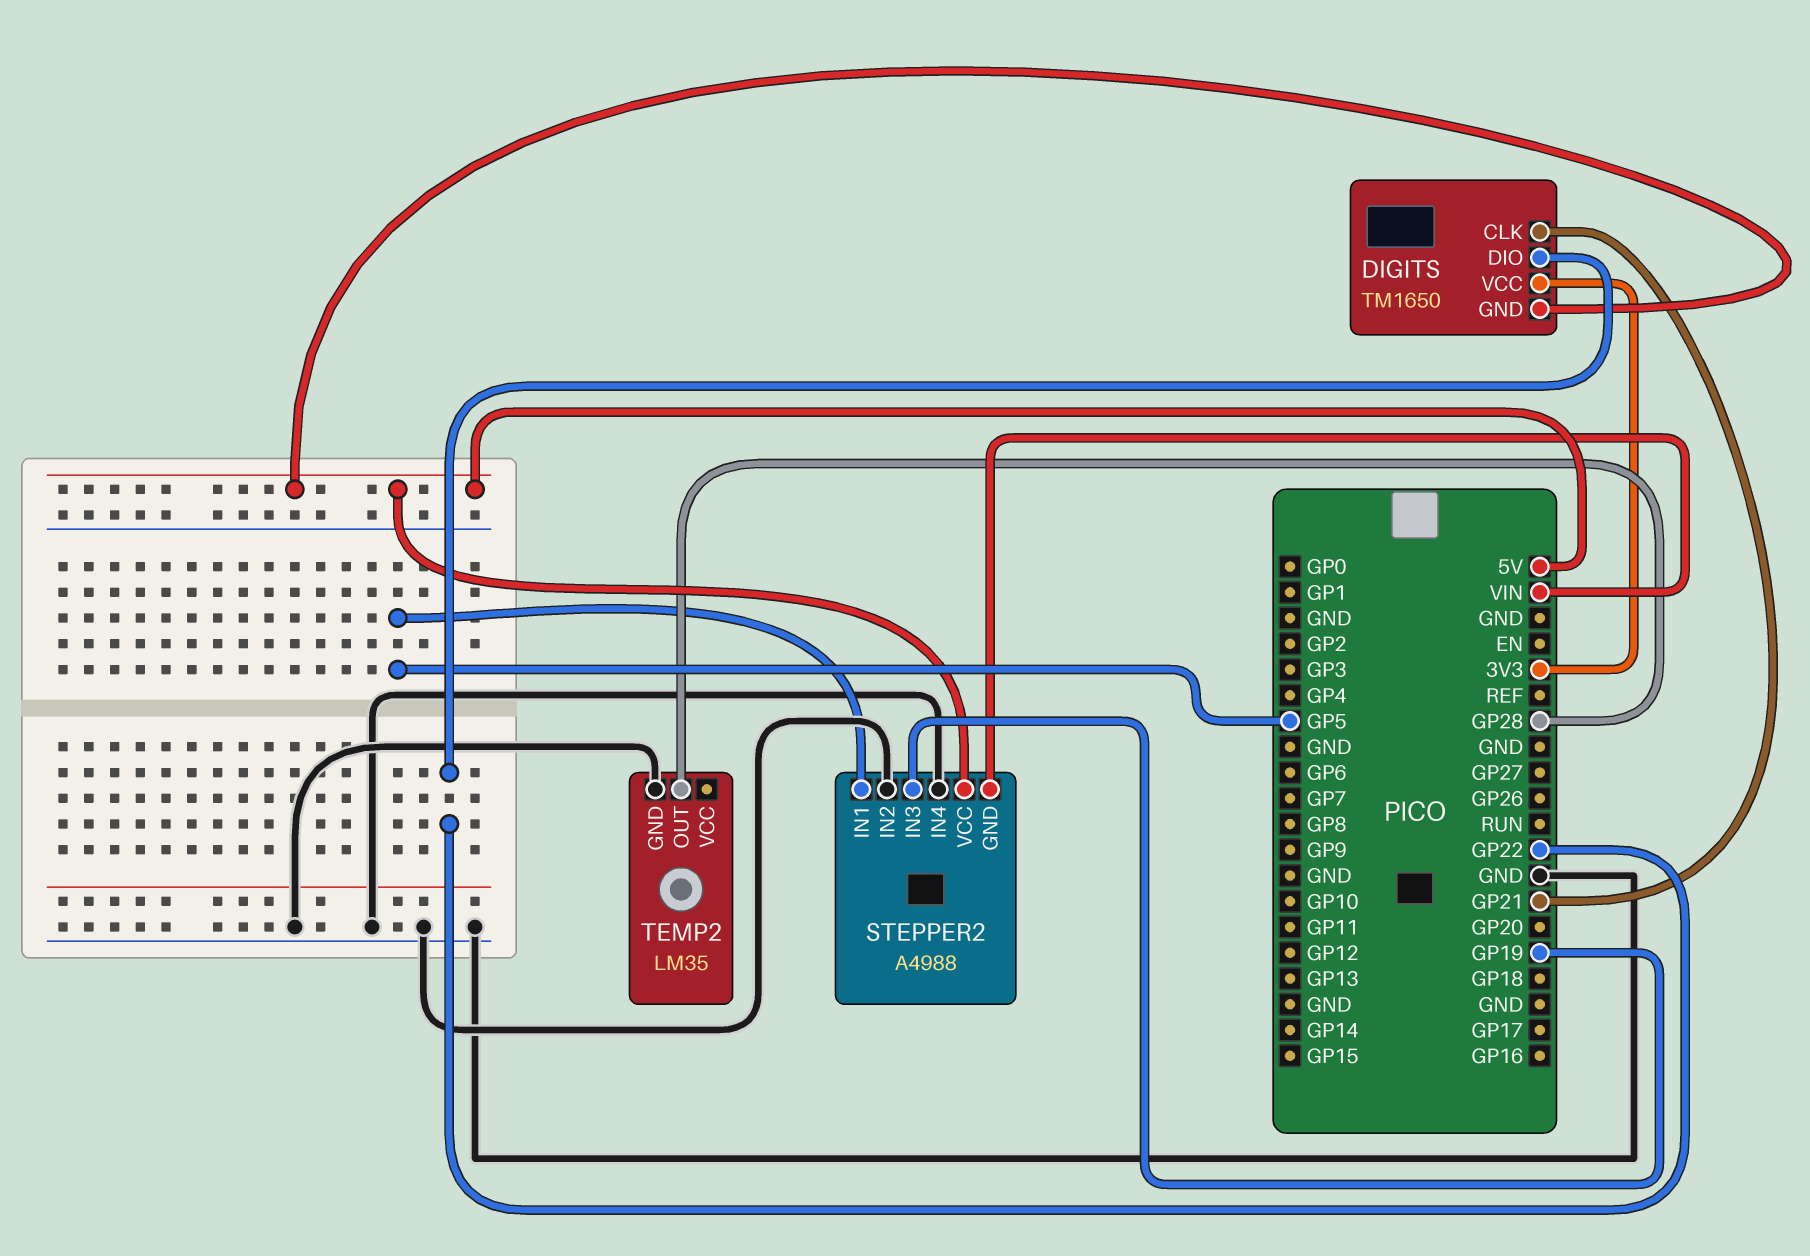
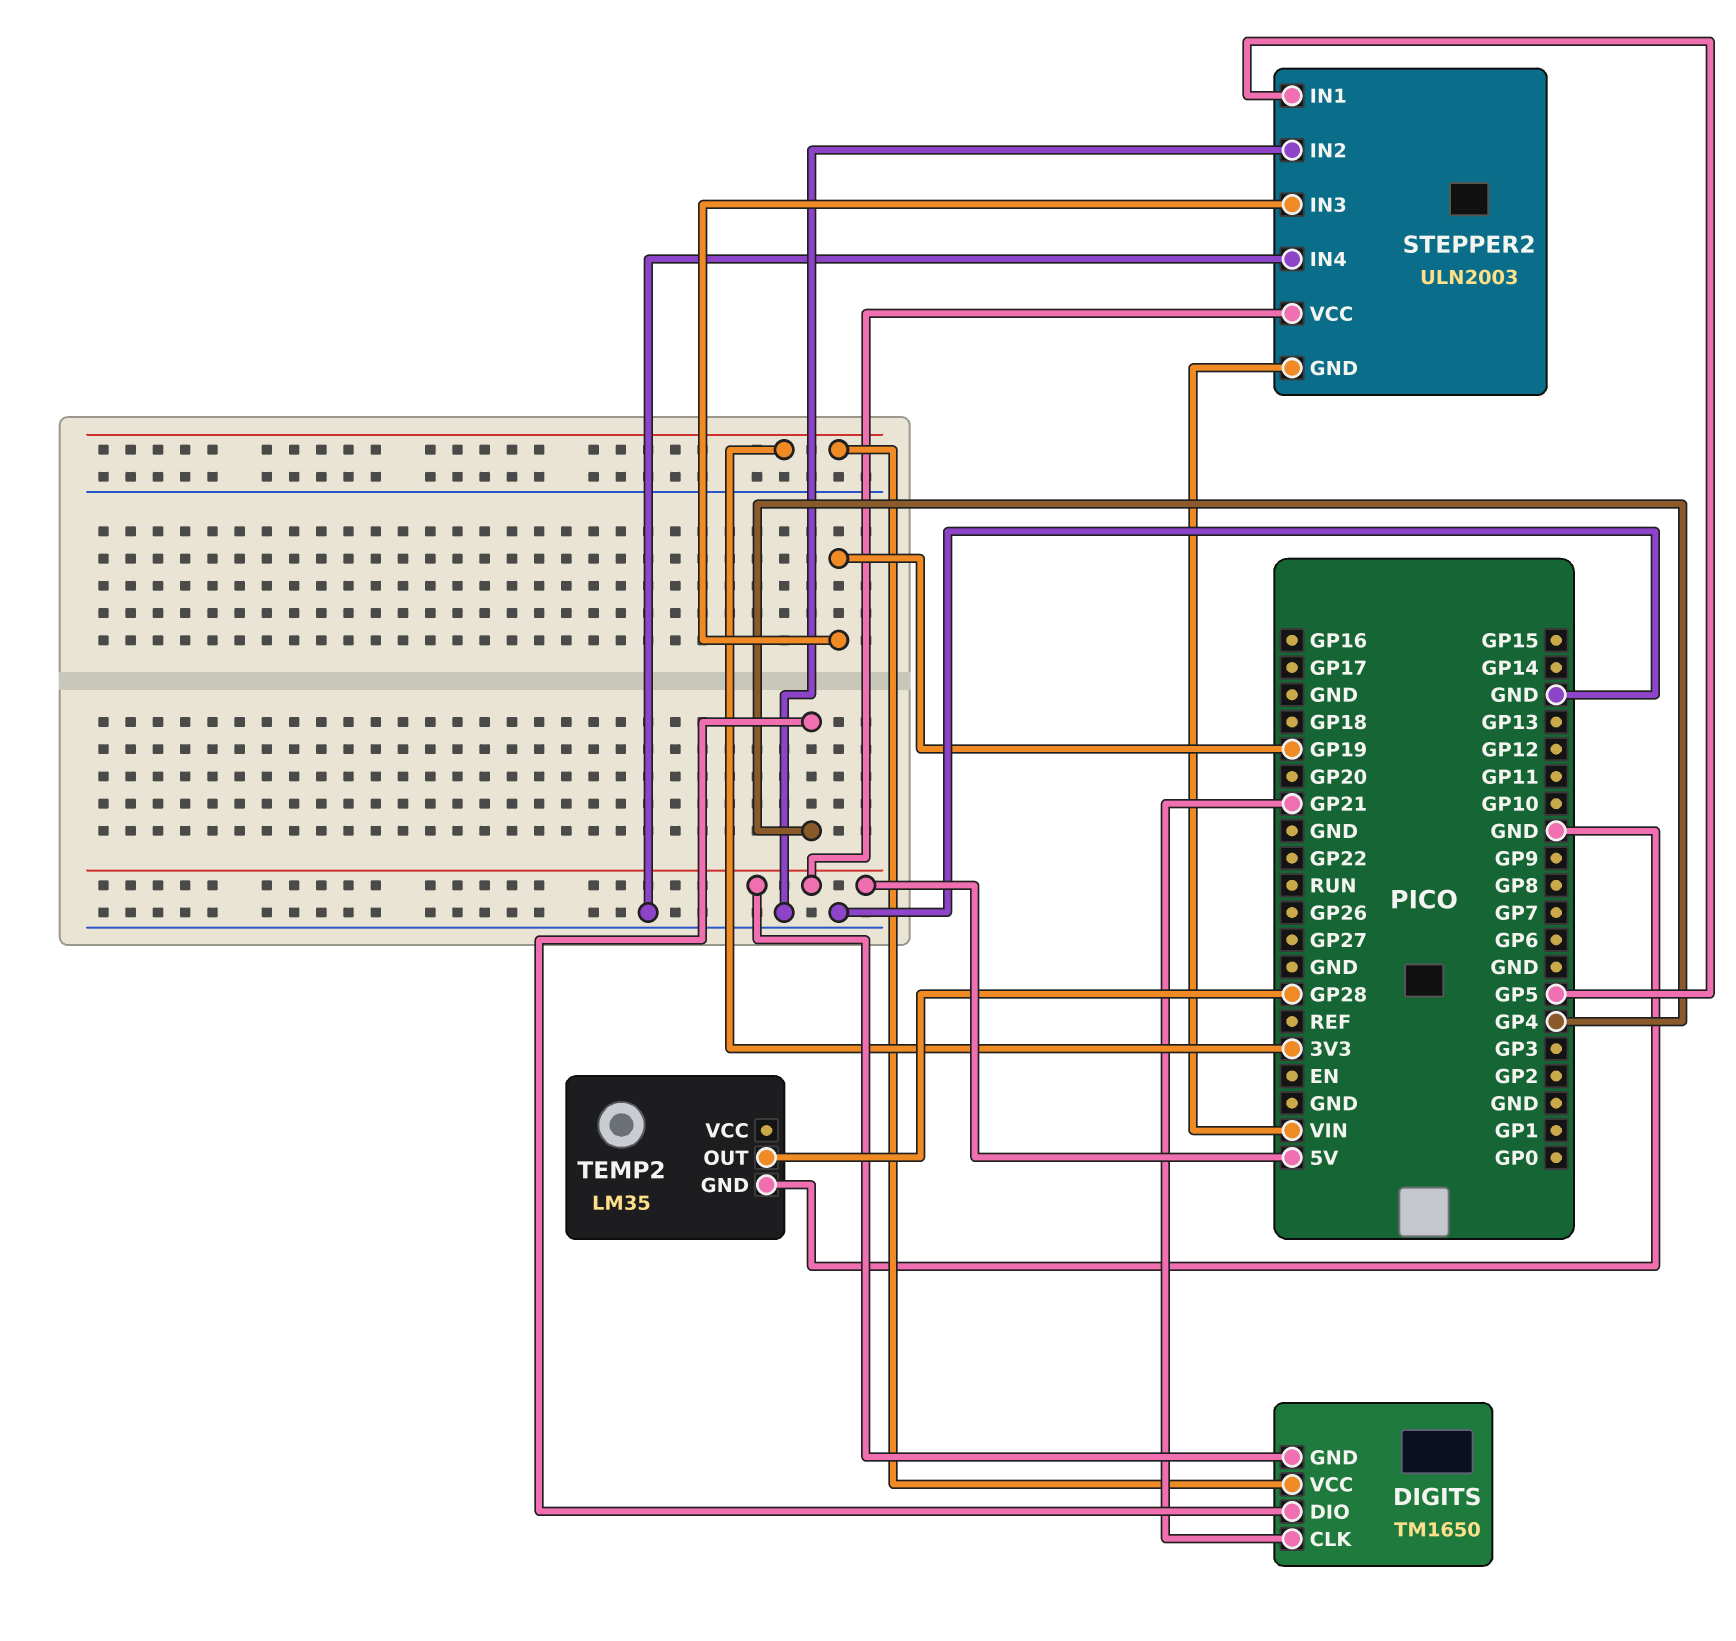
DIGITS pin DIO: GP22 -> GP4
STEPPER2: A4988 -> ULN2003

